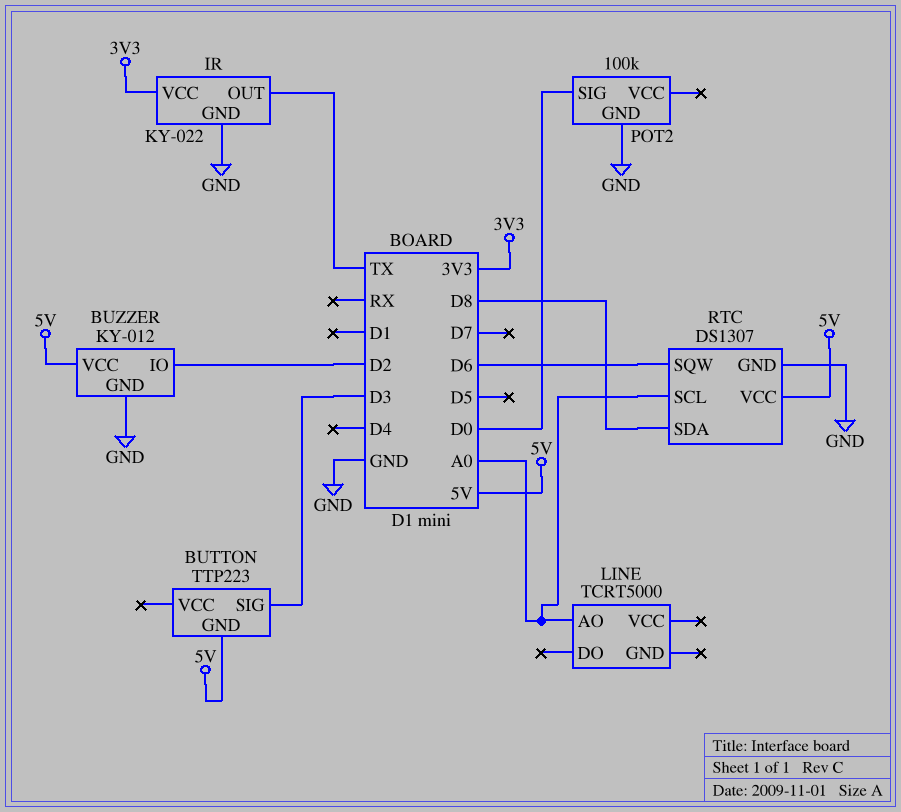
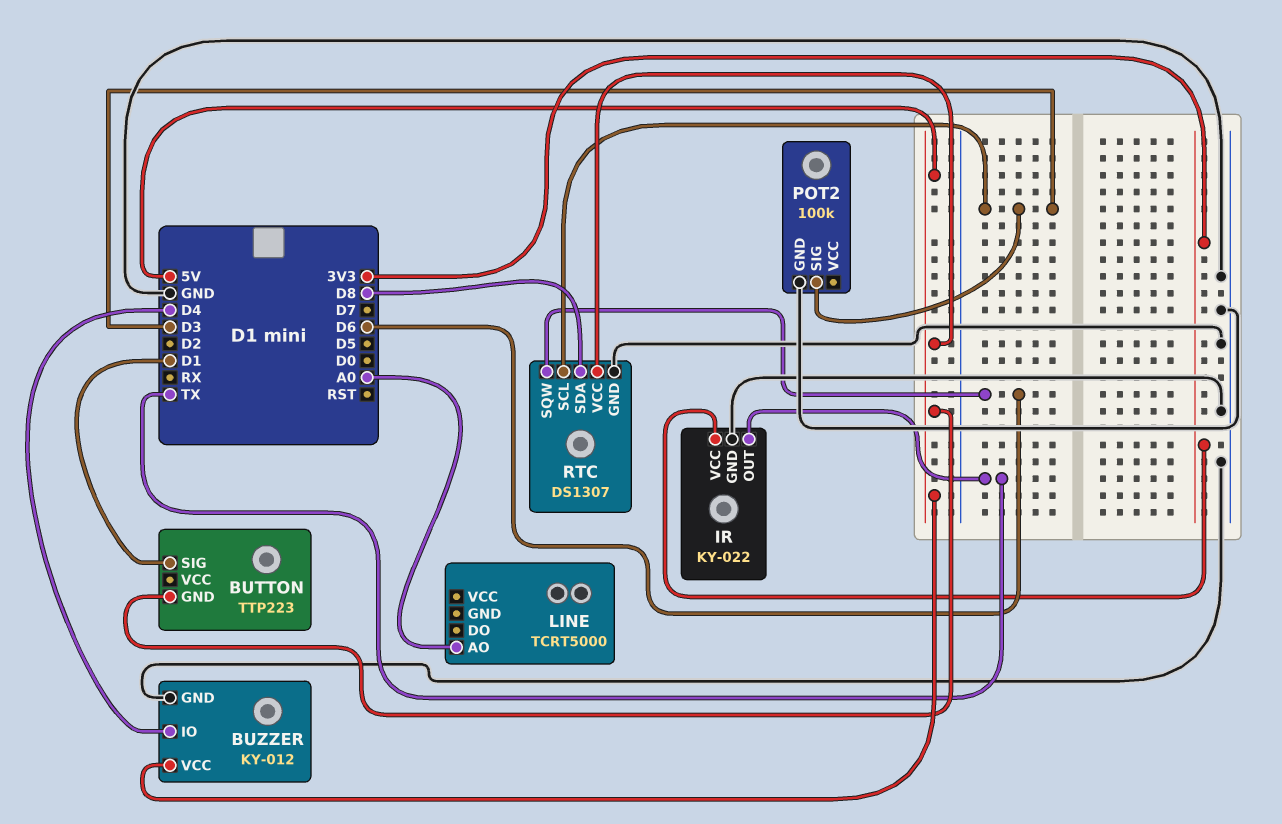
BUTTON pin SIG: D3 -> D1
BUZZER pin IO: D2 -> D4
POT2 pin SIG: D0 -> D3
RTC pin SCL: A0 -> D3

